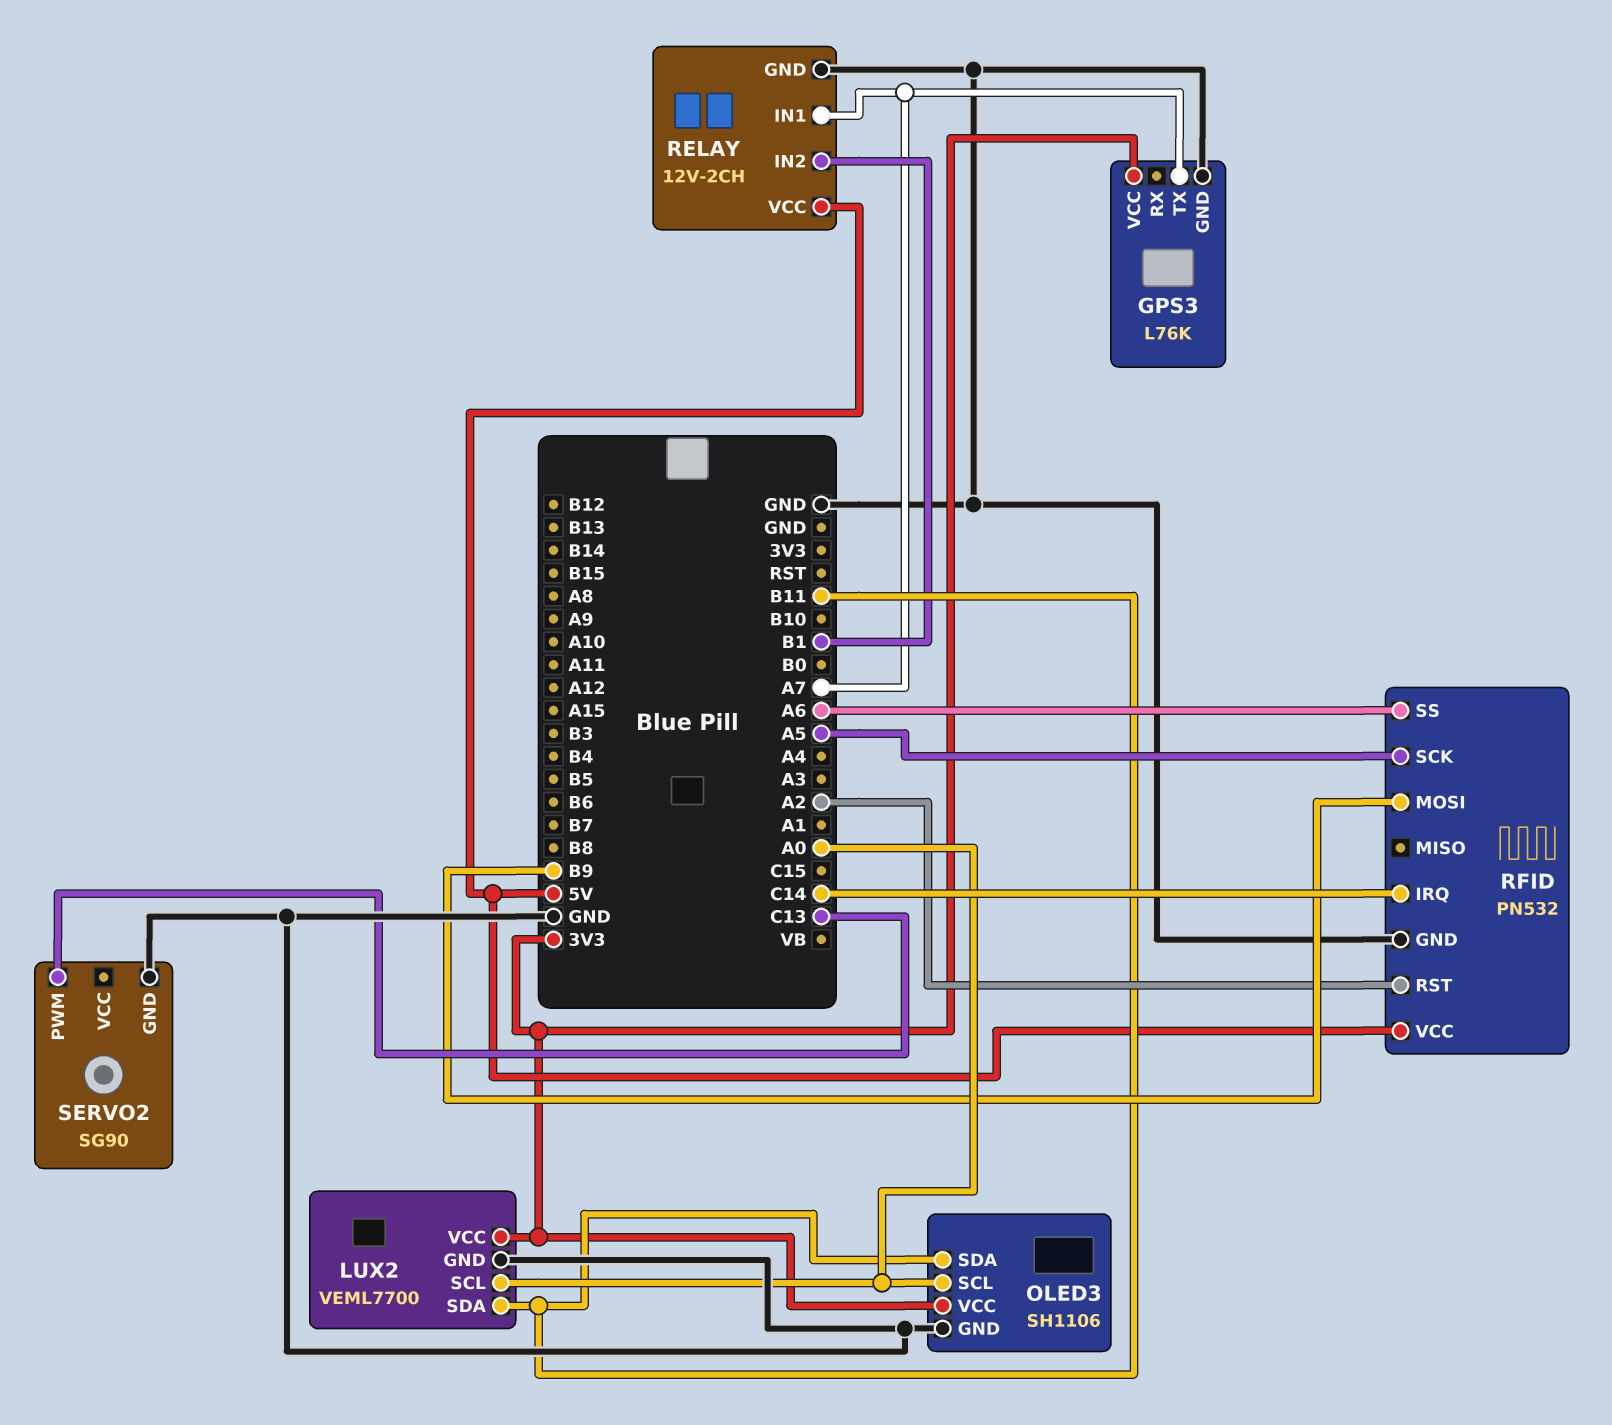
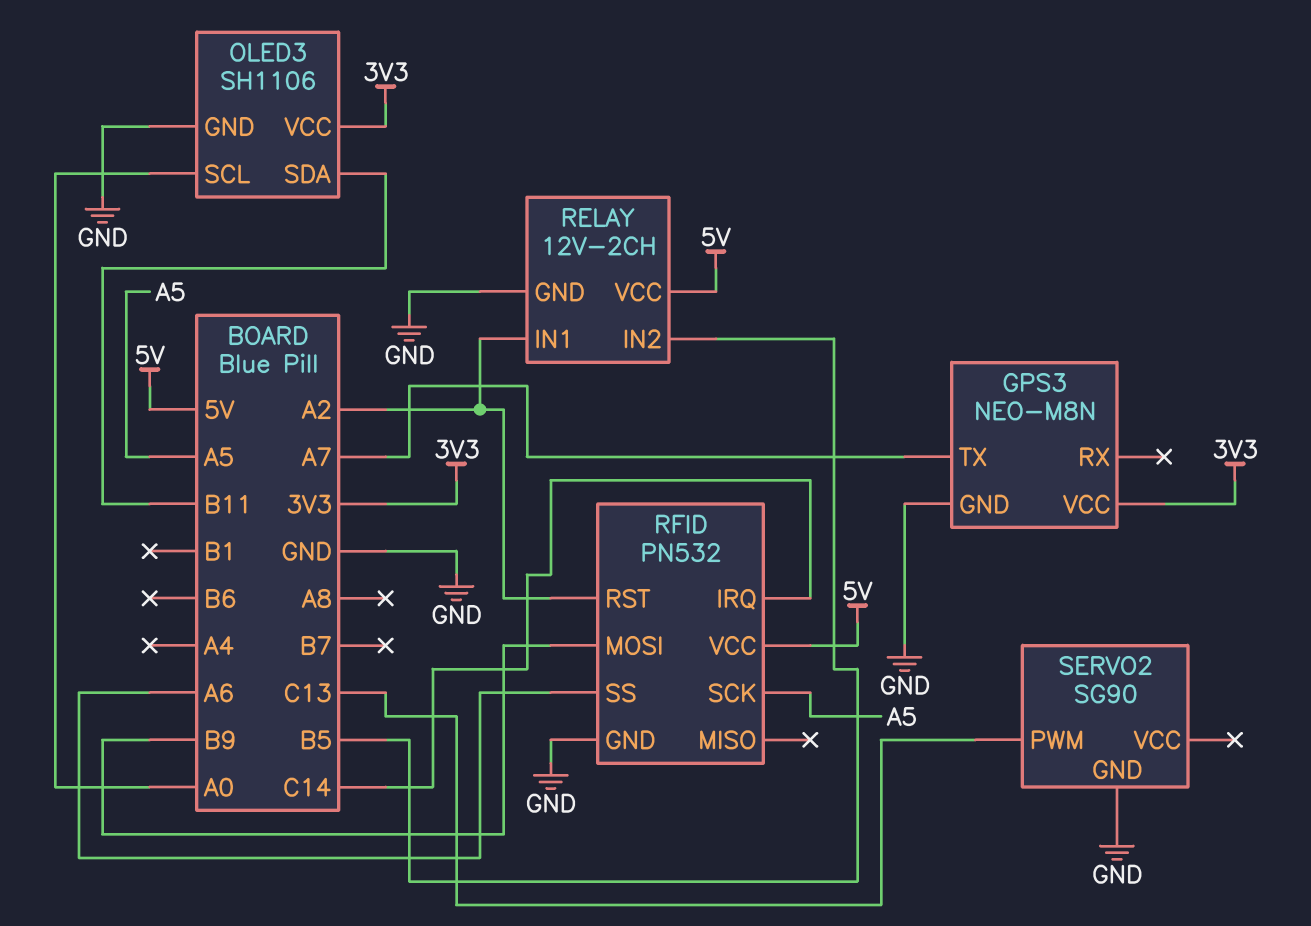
GPS3: L76K -> NEO-M8N
LUX2: VEML7700 -> none
LUX2 pin GND: GND -> none
LUX2 pin SCL: A0 -> none
LUX2 pin SDA: B11 -> none
LUX2 pin VCC: 3V3 -> none
RELAY pin IN1: A7 -> A2
RELAY pin IN2: B1 -> B5

